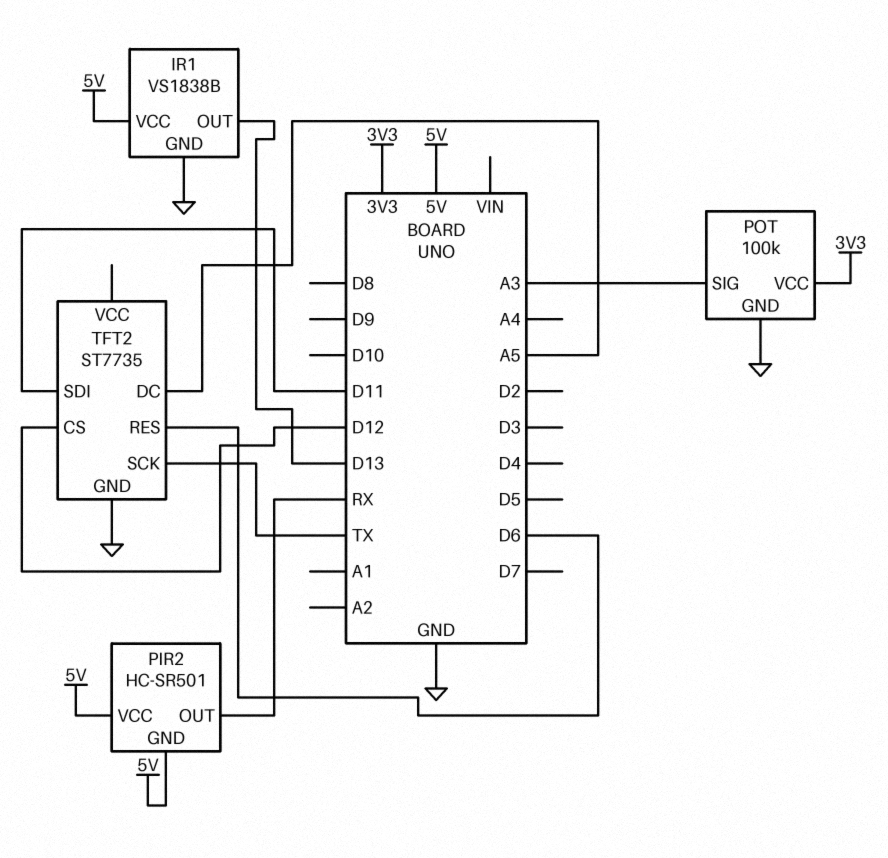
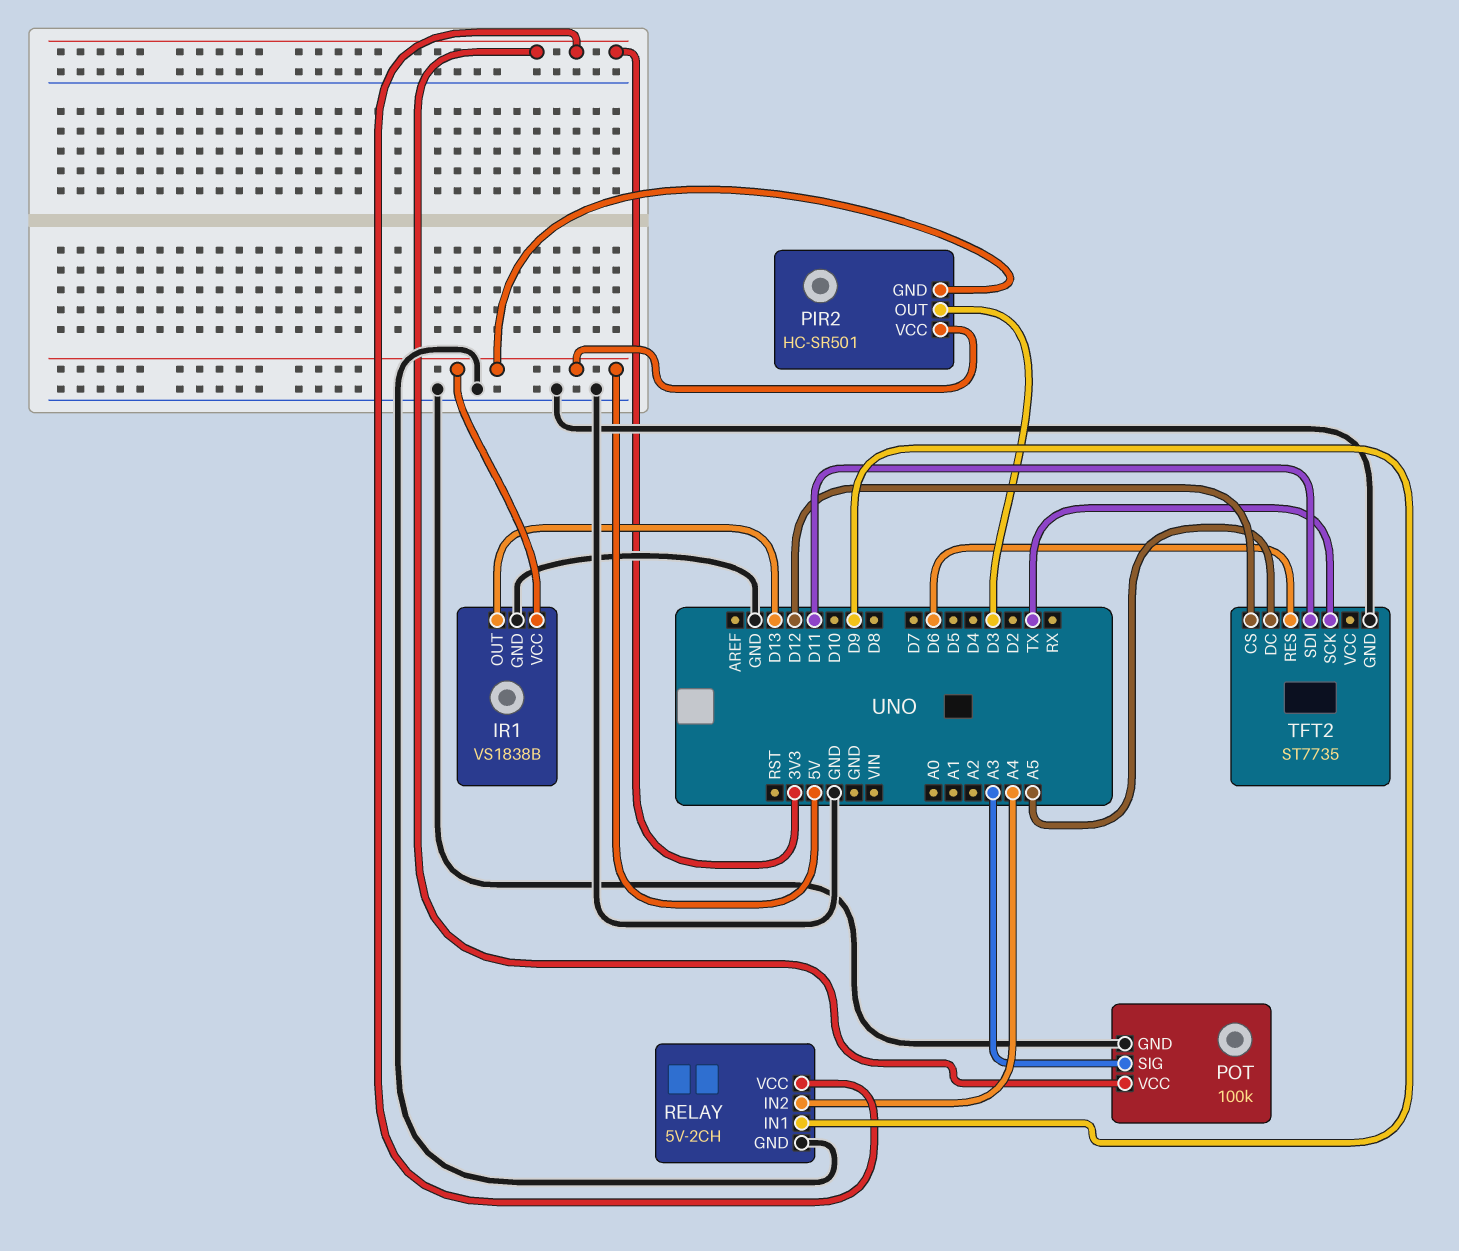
PIR2 pin OUT: RX -> D3
RELAY: none -> 5V-2CH
RELAY pin GND: none -> GND
RELAY pin IN1: none -> D9
RELAY pin IN2: none -> A4
RELAY pin VCC: none -> 3V3

